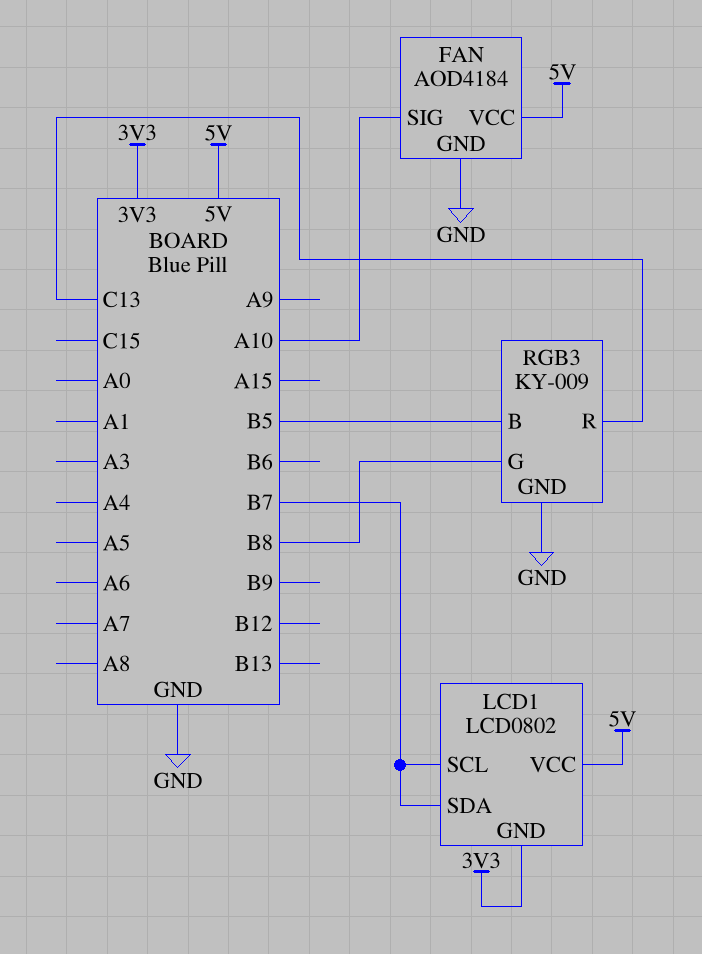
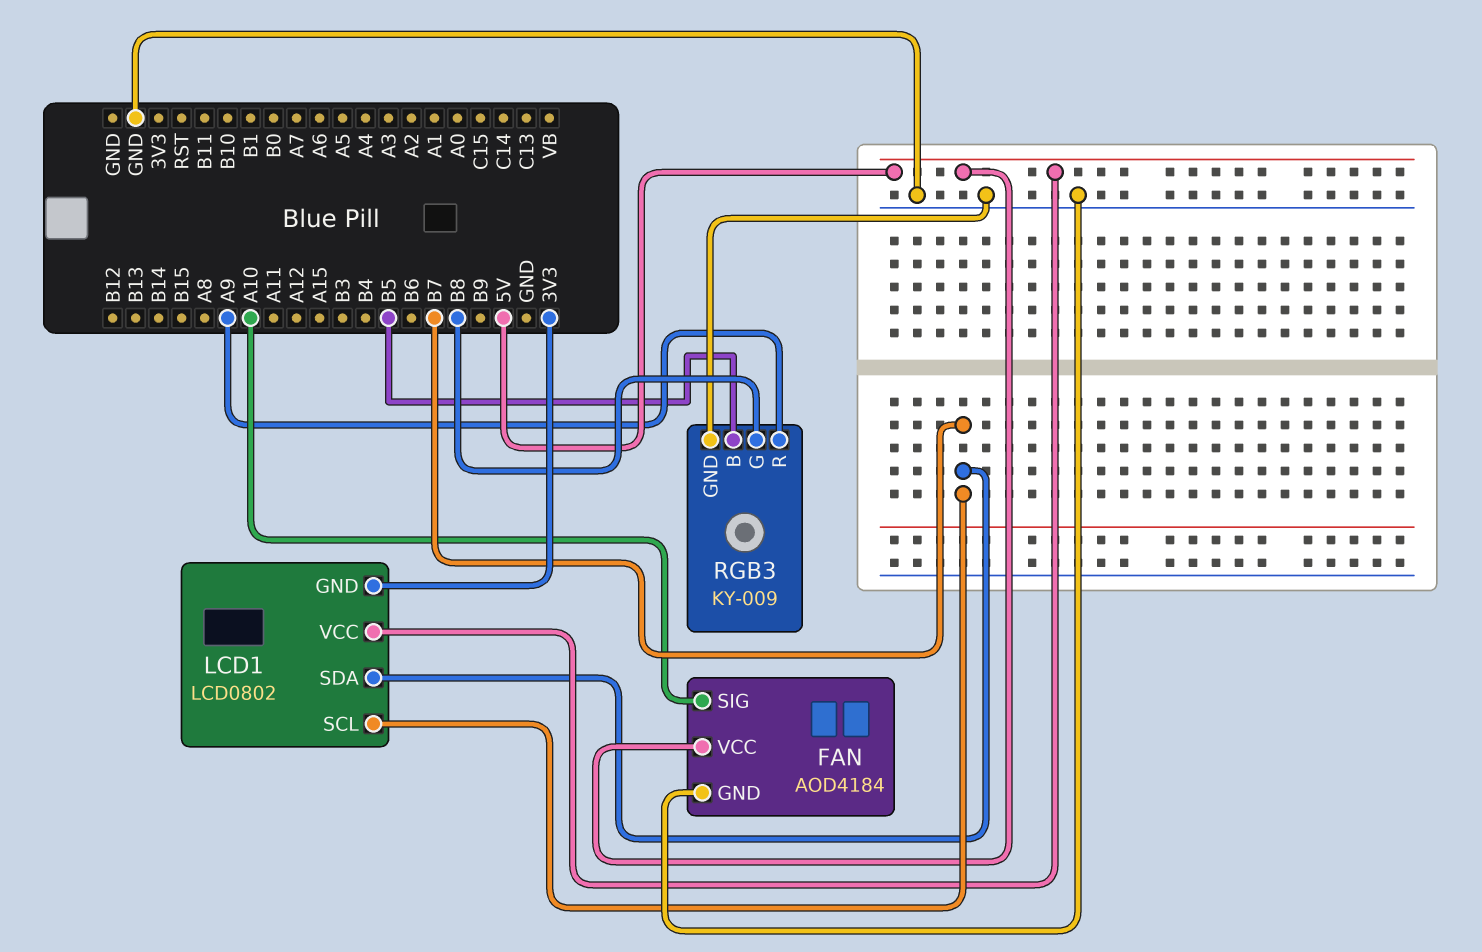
RGB3 pin R: C13 -> A9

